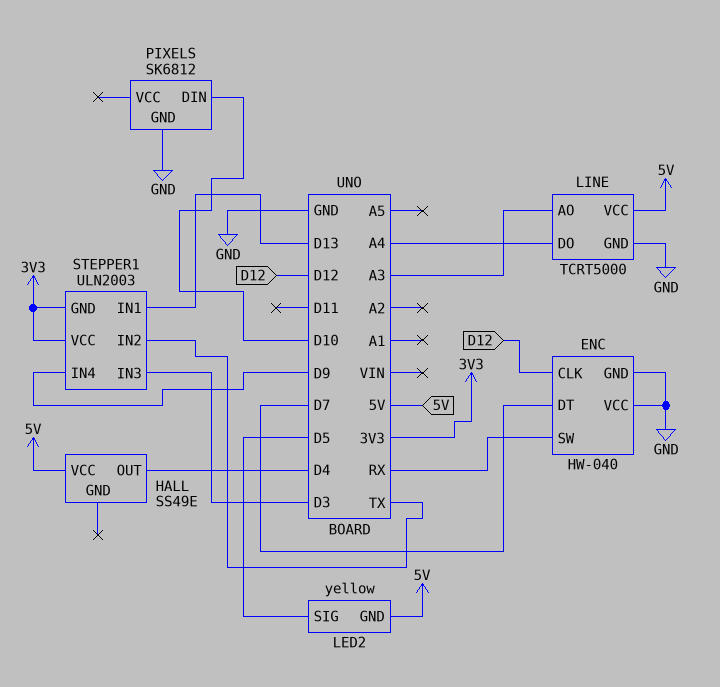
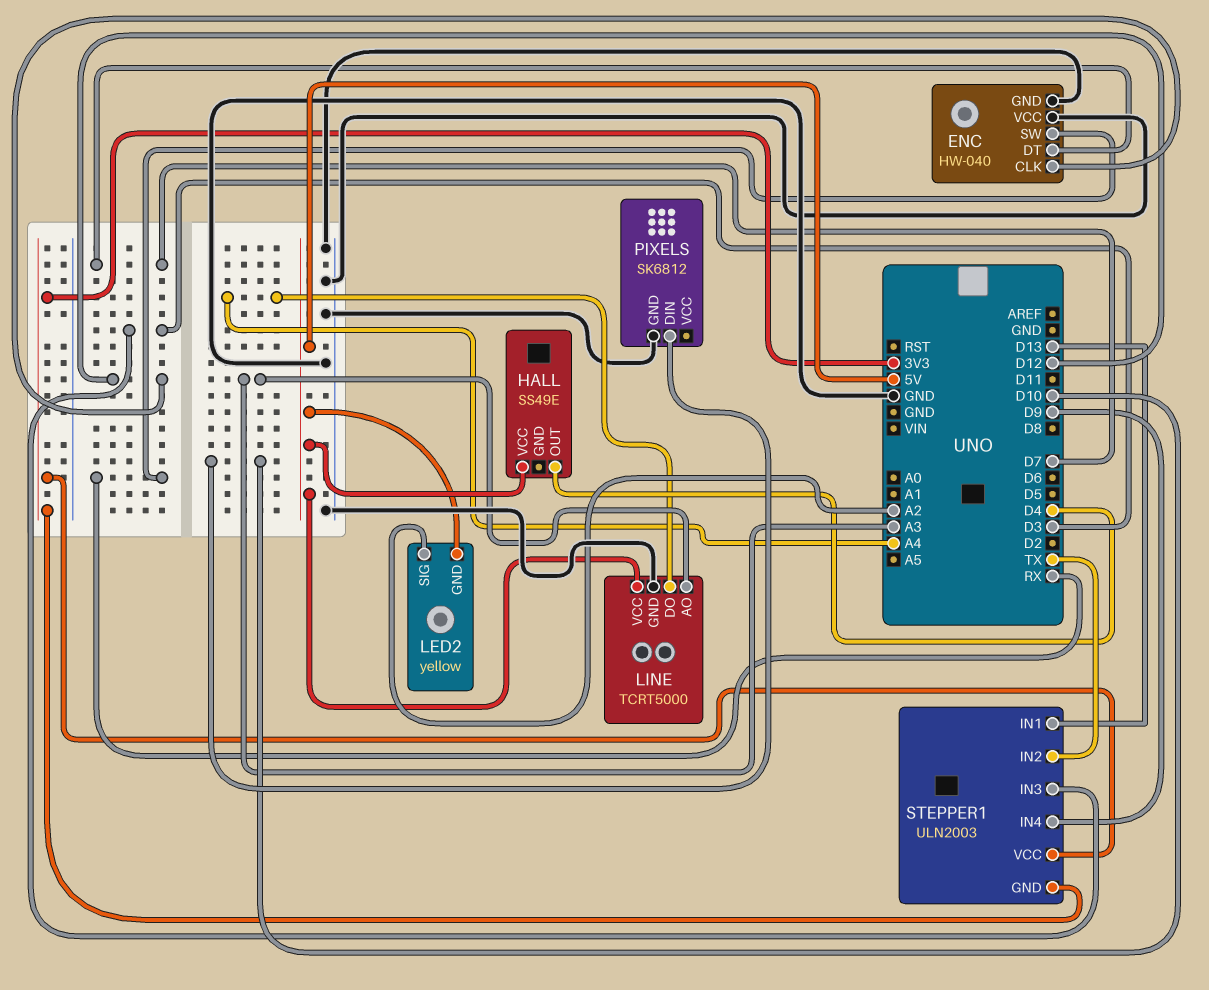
LED2 pin SIG: D5 -> A2

